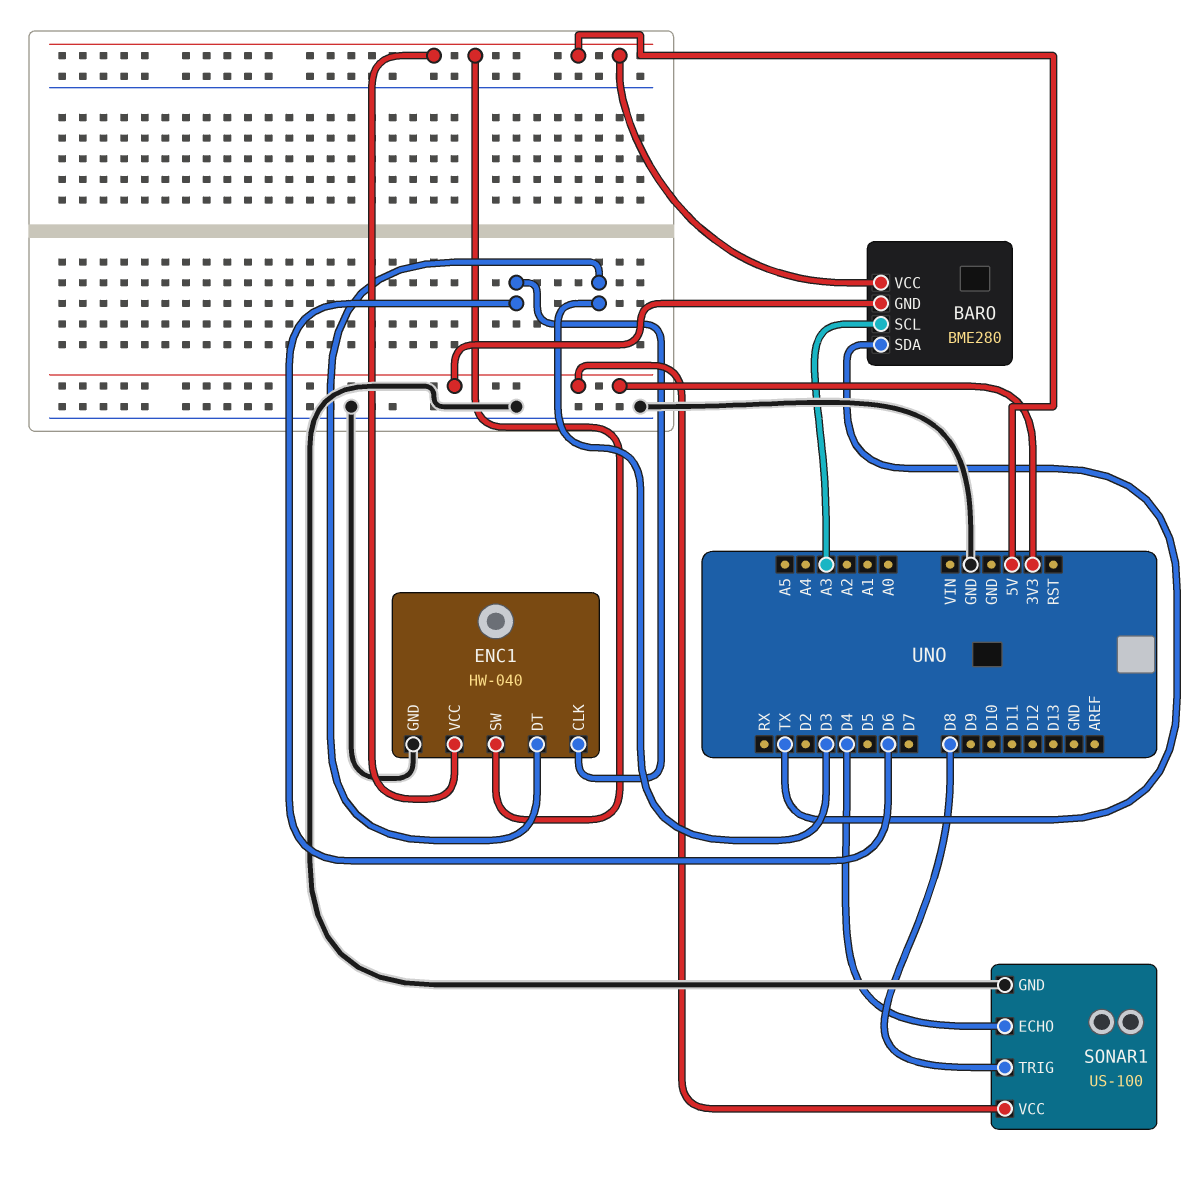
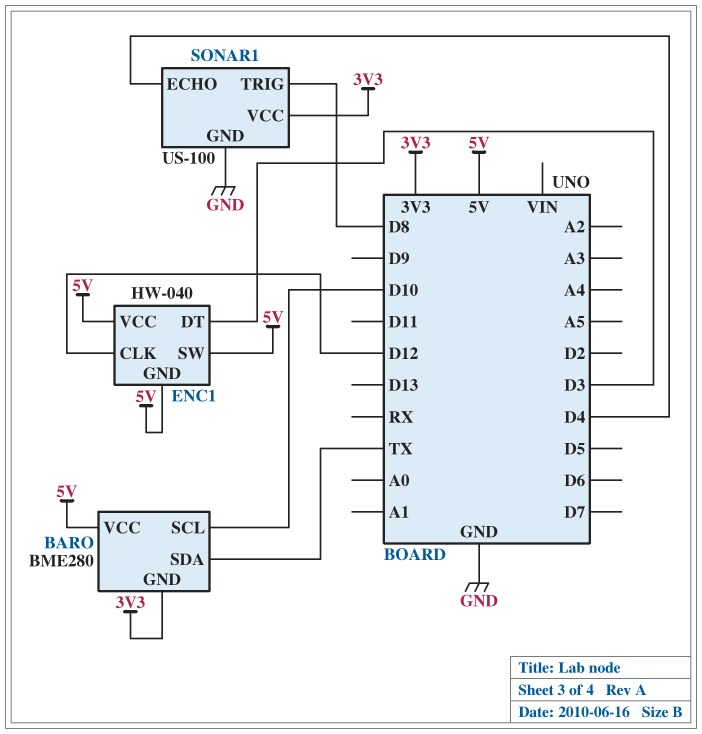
BARO pin SCL: A3 -> D10
ENC1 pin CLK: D6 -> D12
ENC1 pin GND: GND -> 5V

